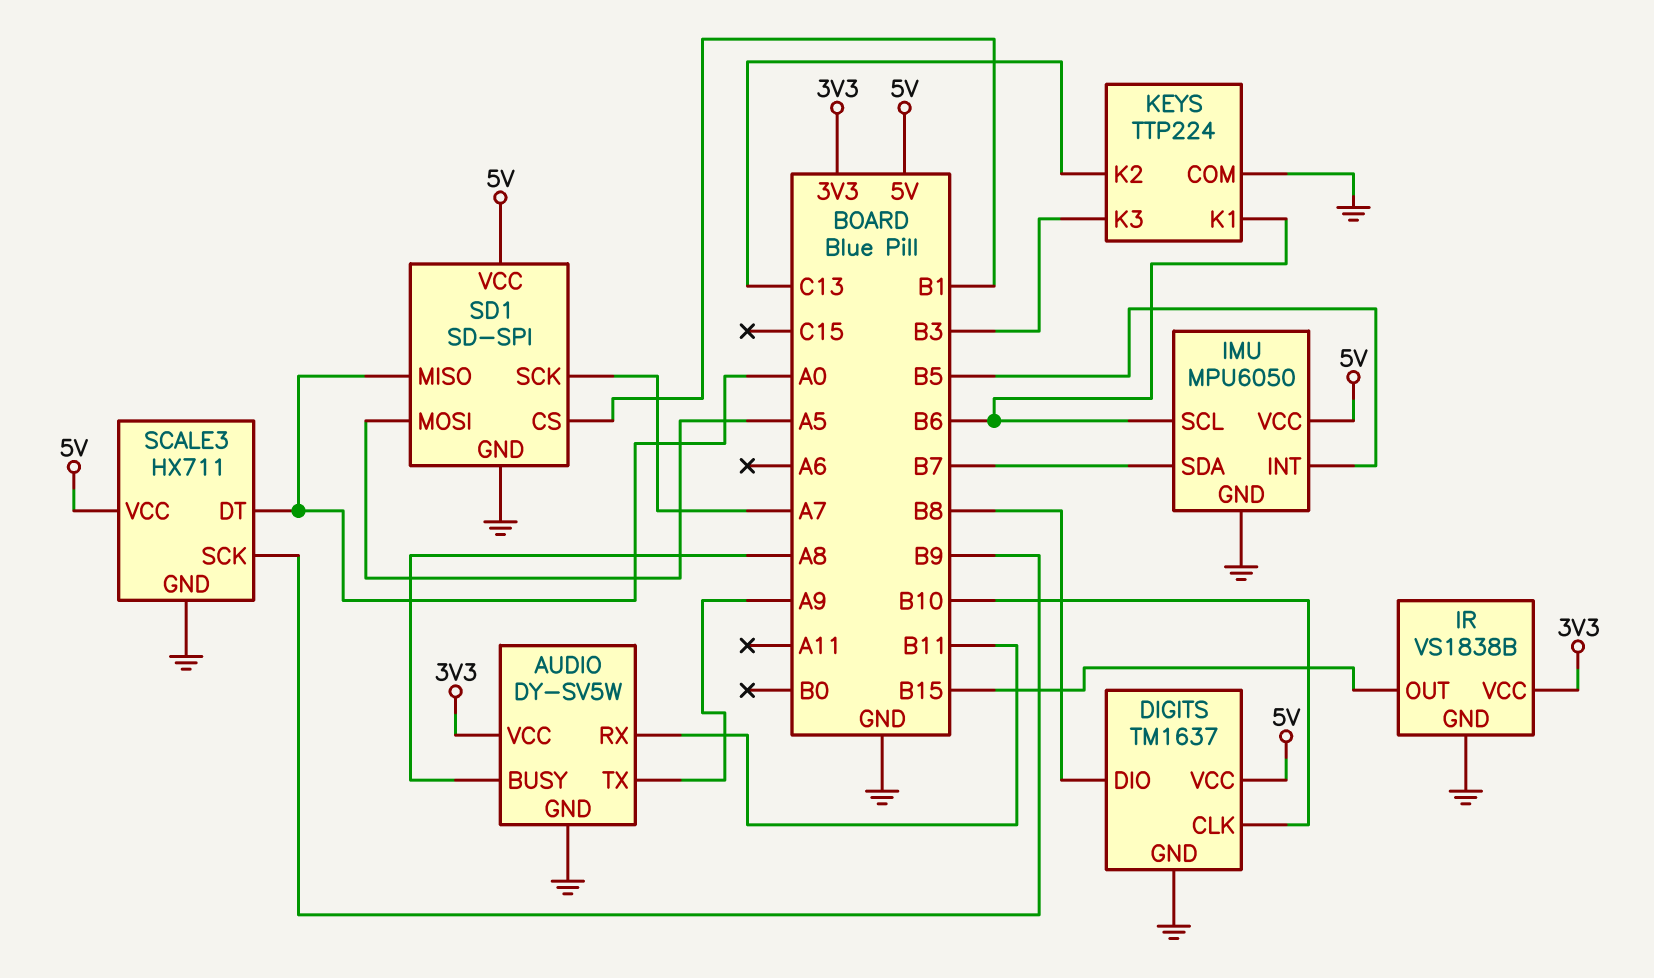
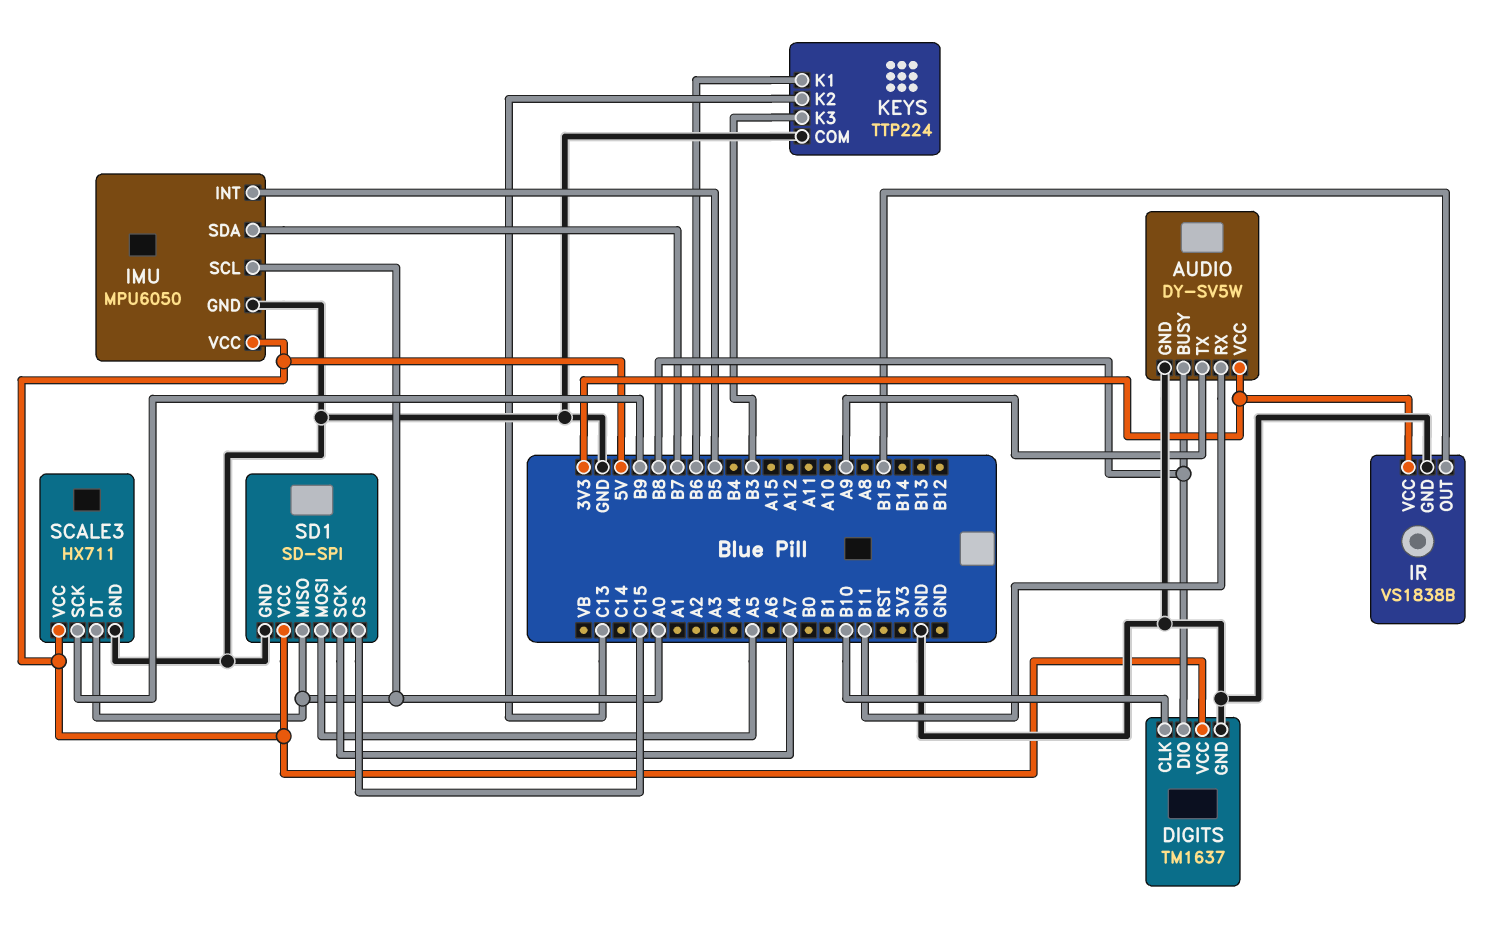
AUDIO pin BUSY: A8 -> B8
IMU pin SCL: B6 -> A0
SD1 pin CS: B1 -> C15

